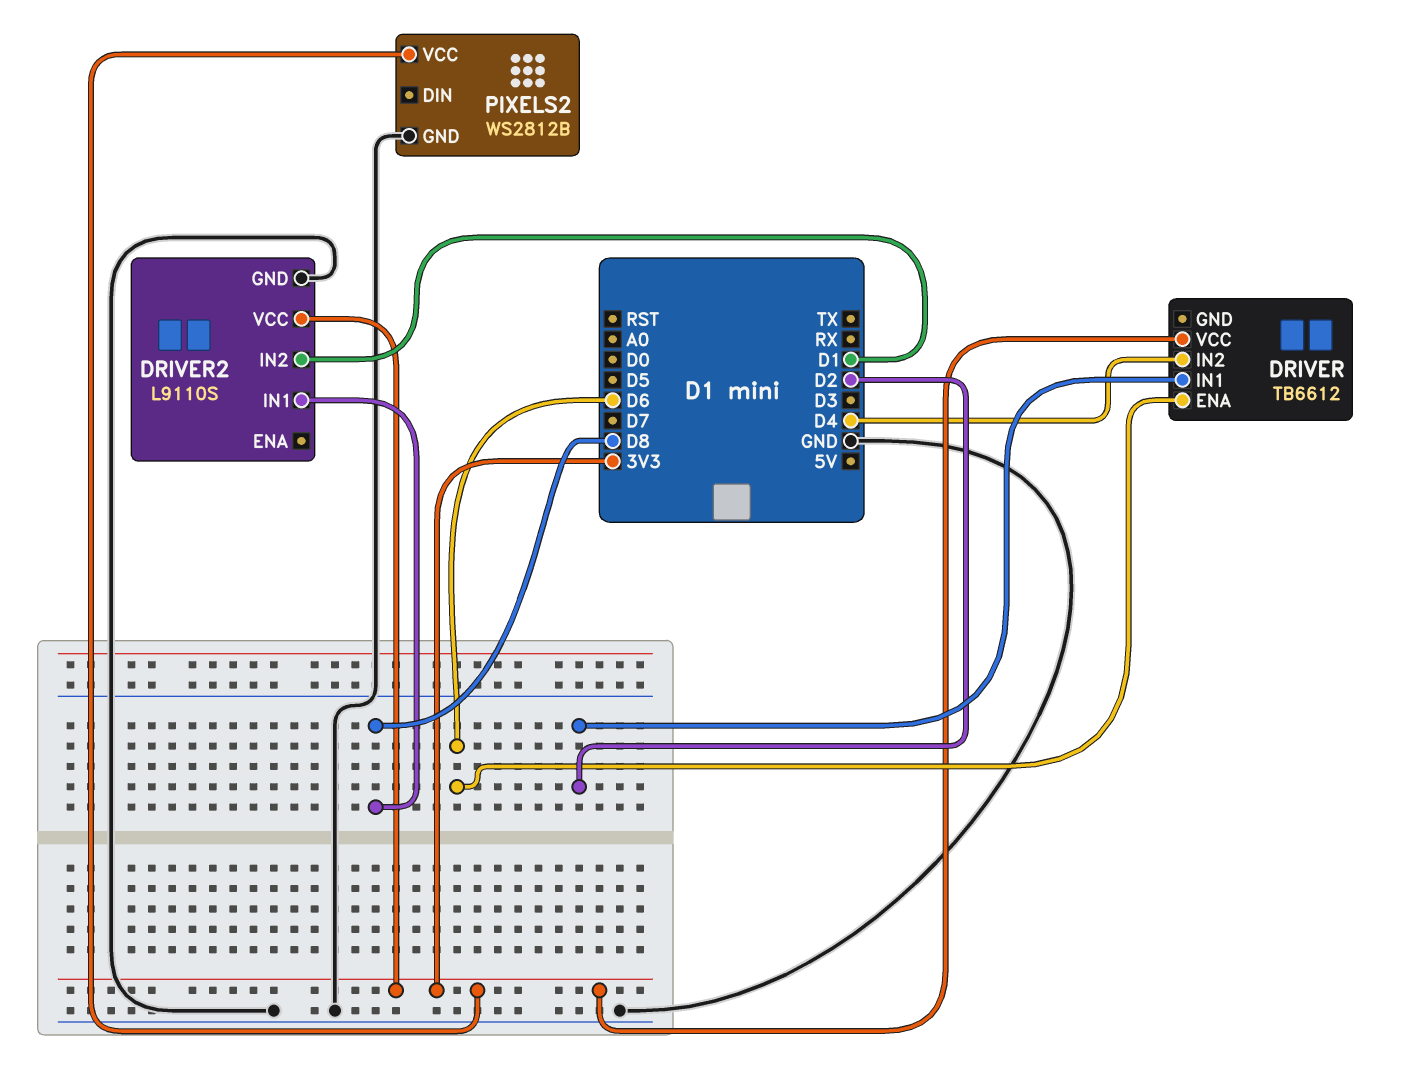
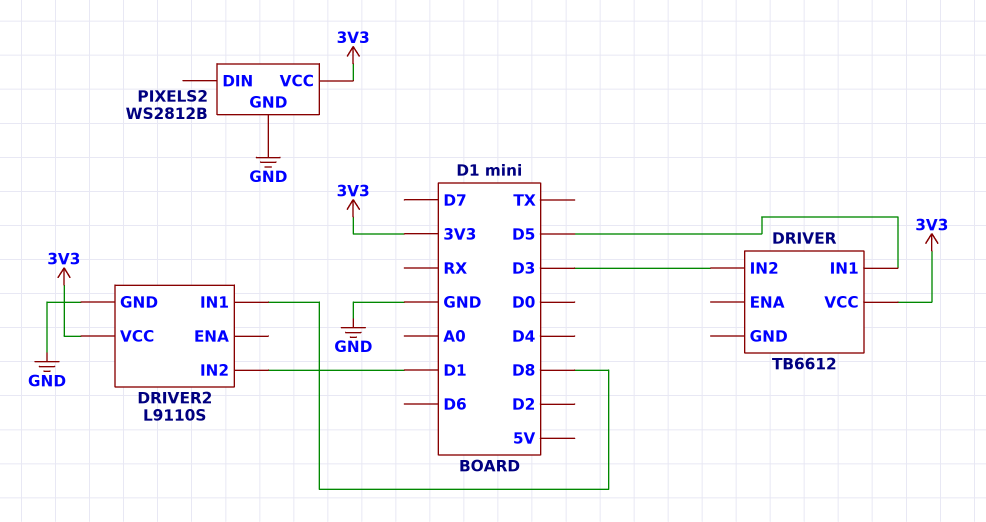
DRIVER pin ENA: D6 -> none
DRIVER pin IN1: D2 -> D5
DRIVER pin IN2: D4 -> D3

